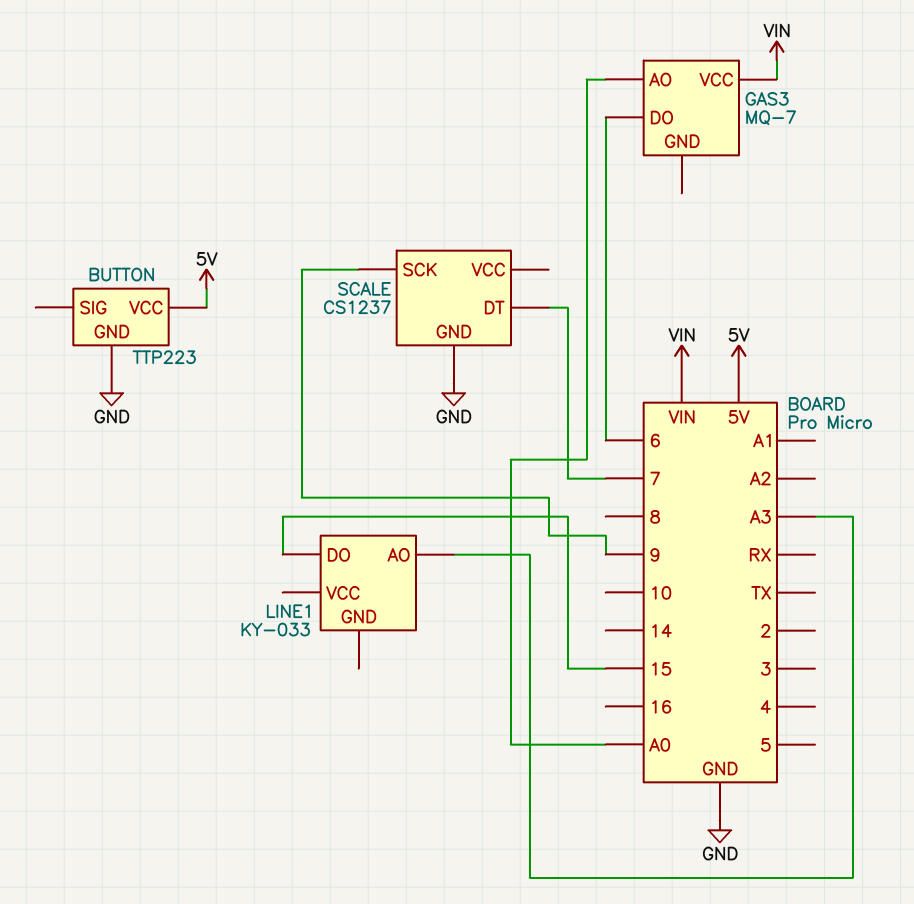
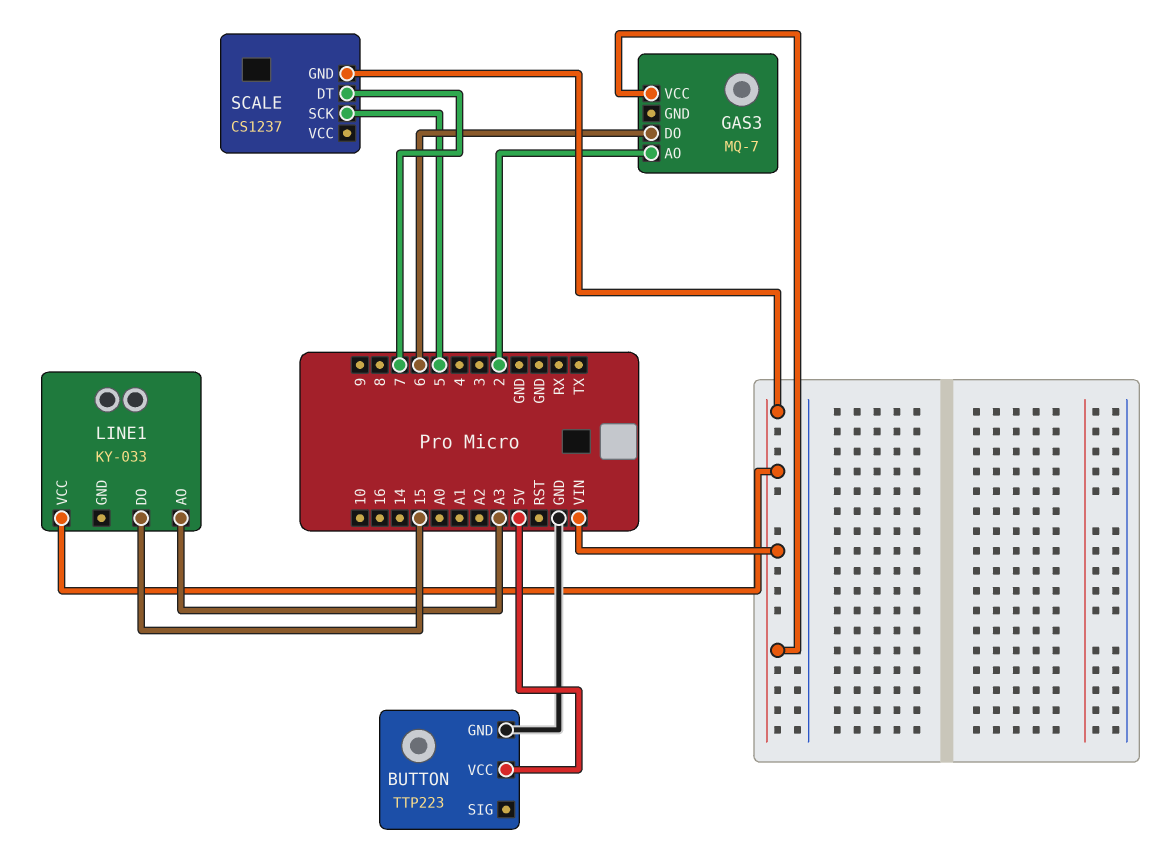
GAS3 pin AO: A0 -> 2
LINE1 pin VCC: none -> VIN
SCALE pin GND: GND -> VIN
SCALE pin SCK: 9 -> 5

